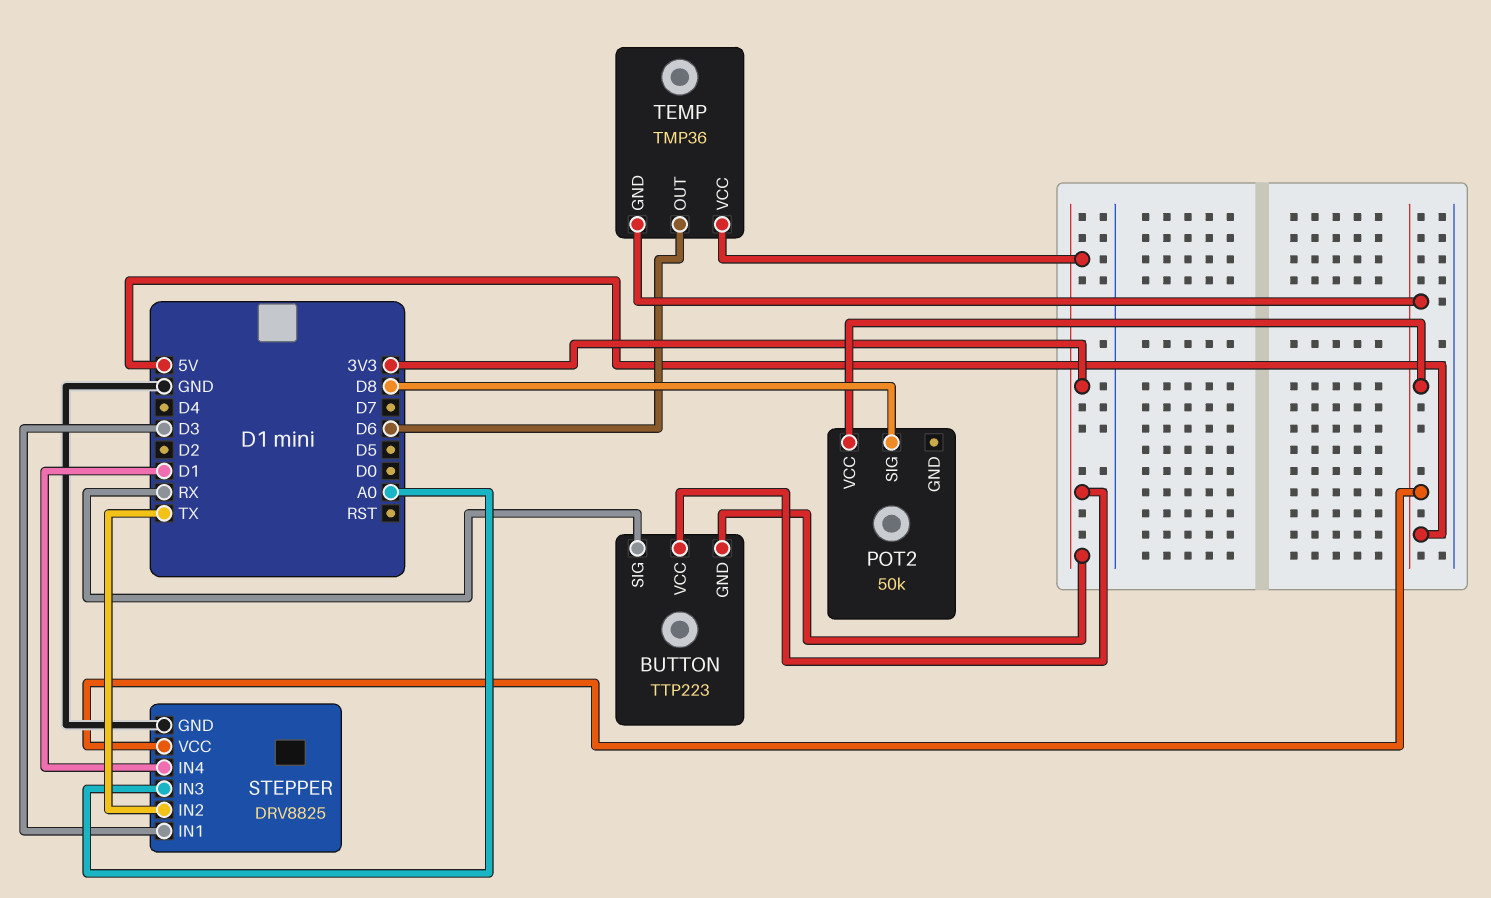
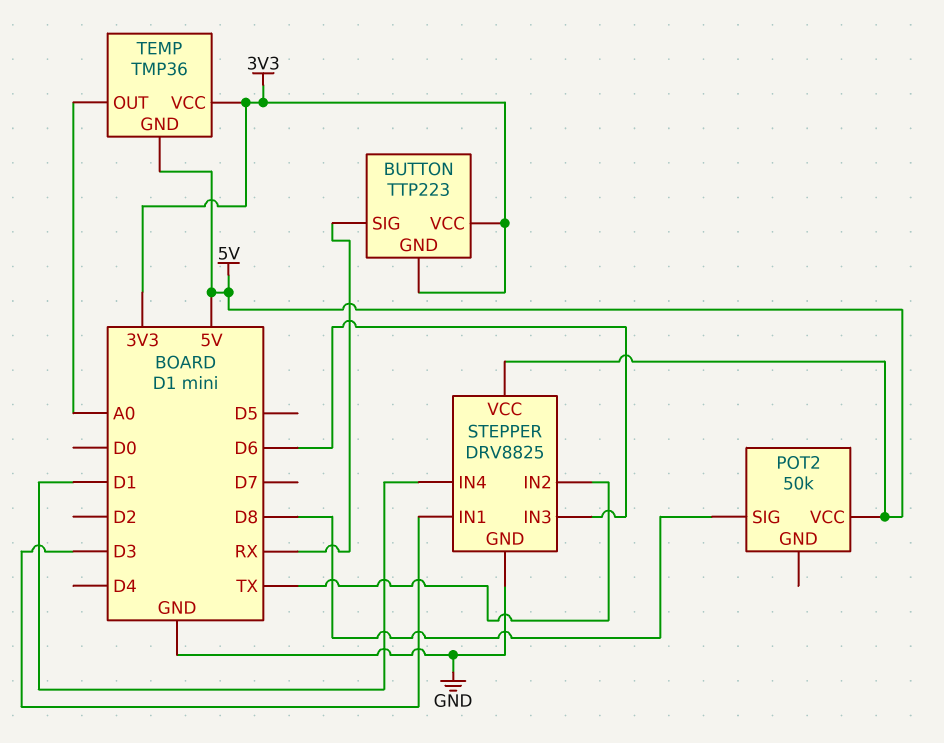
STEPPER pin IN3: A0 -> D6
TEMP pin OUT: D6 -> A0

